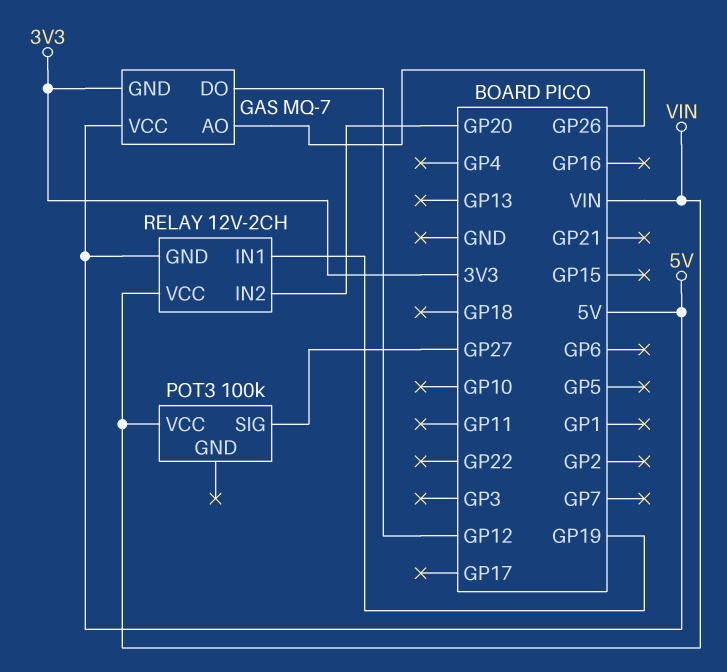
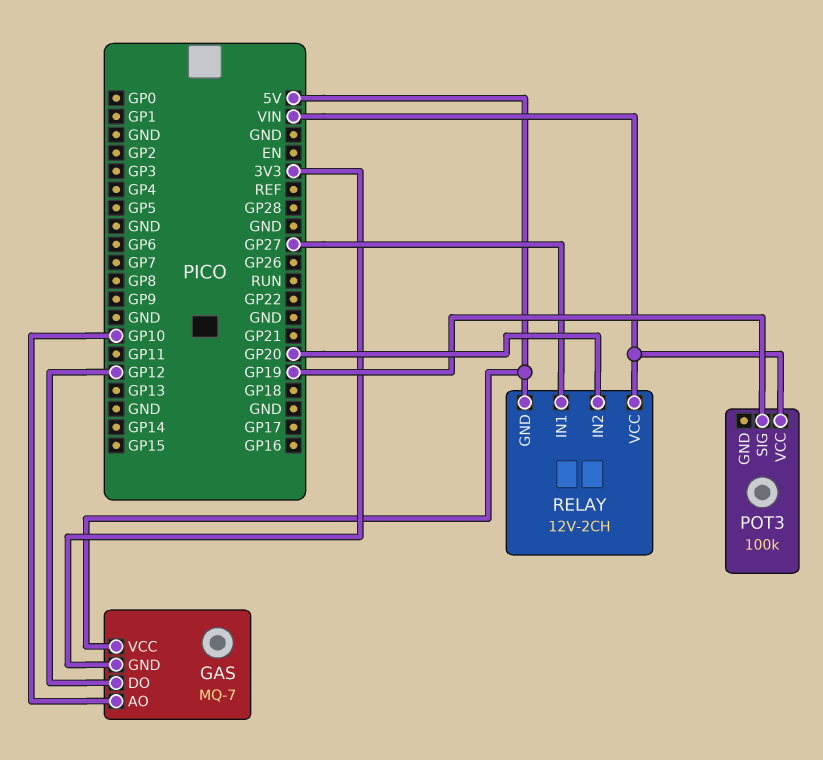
GAS pin AO: GP26 -> GP10
POT3 pin SIG: GP27 -> GP19
RELAY pin IN1: GP19 -> GP27

